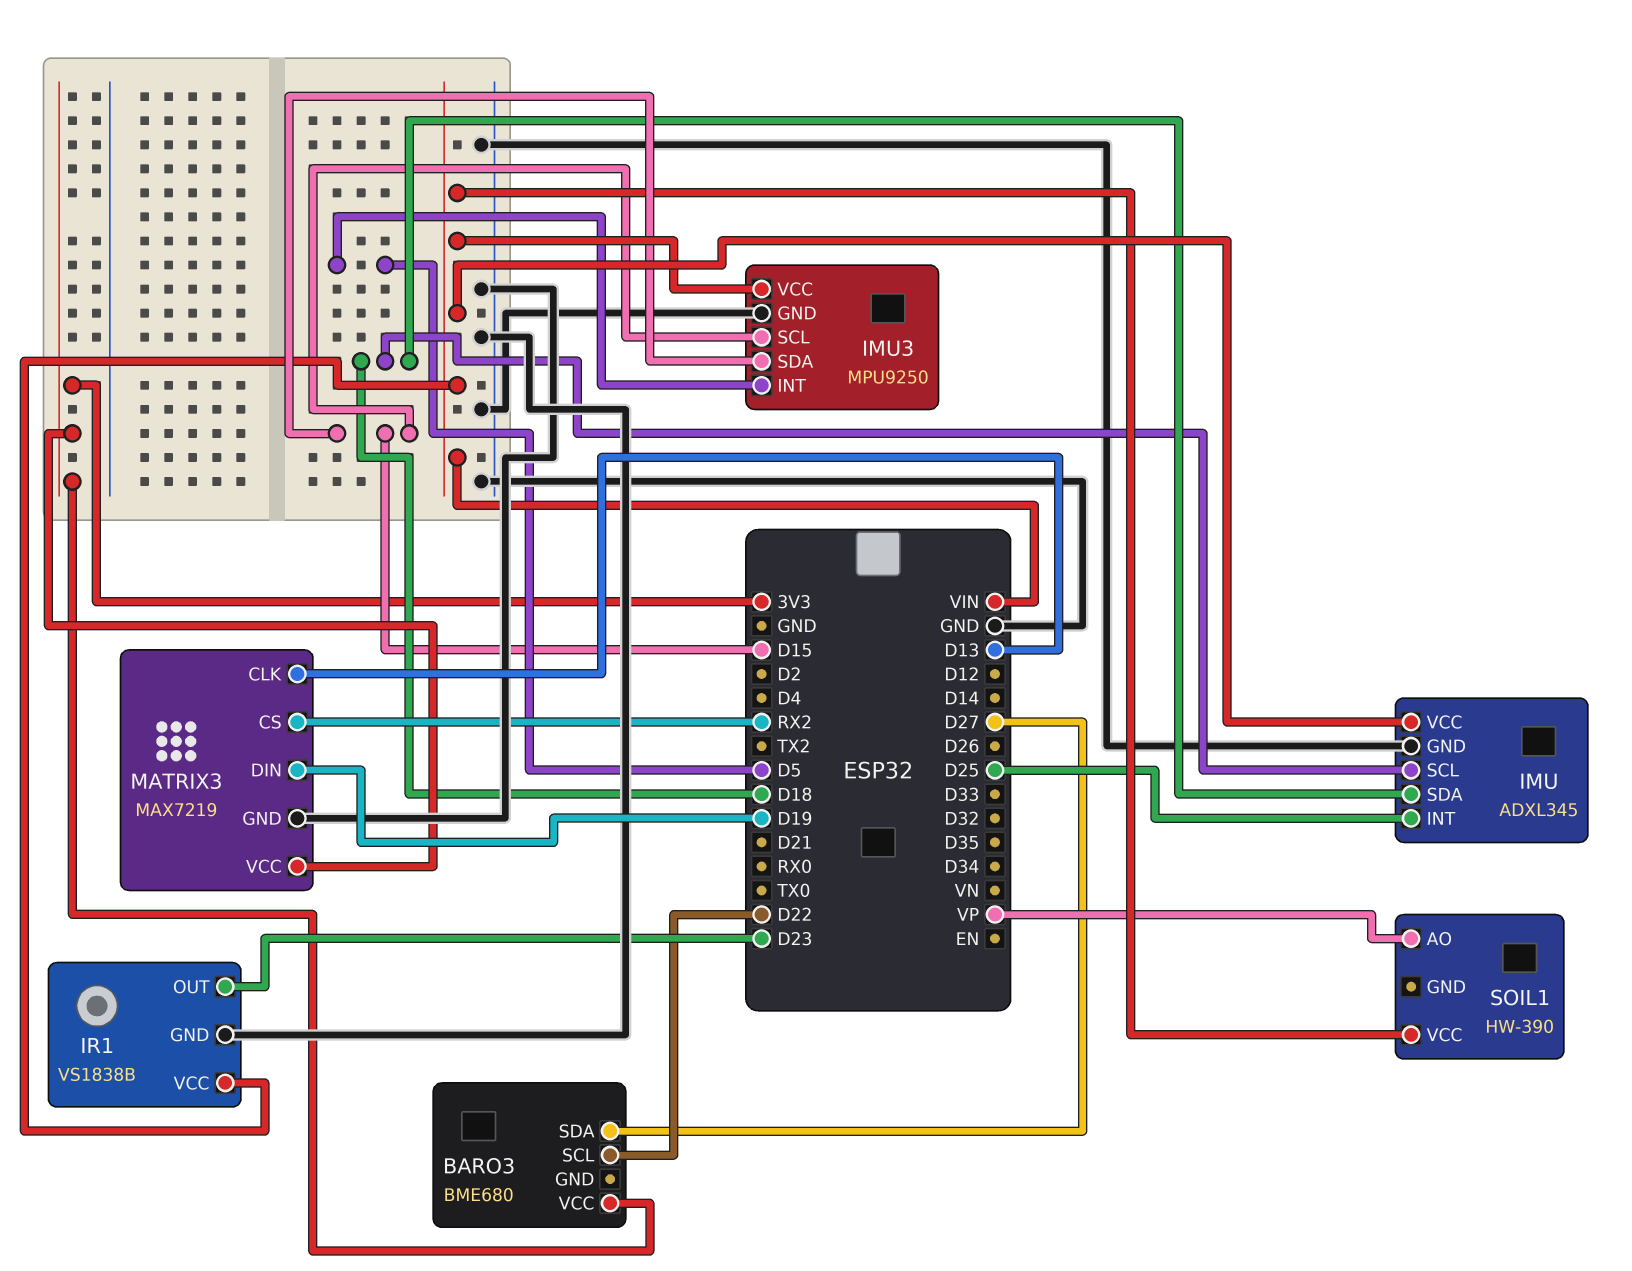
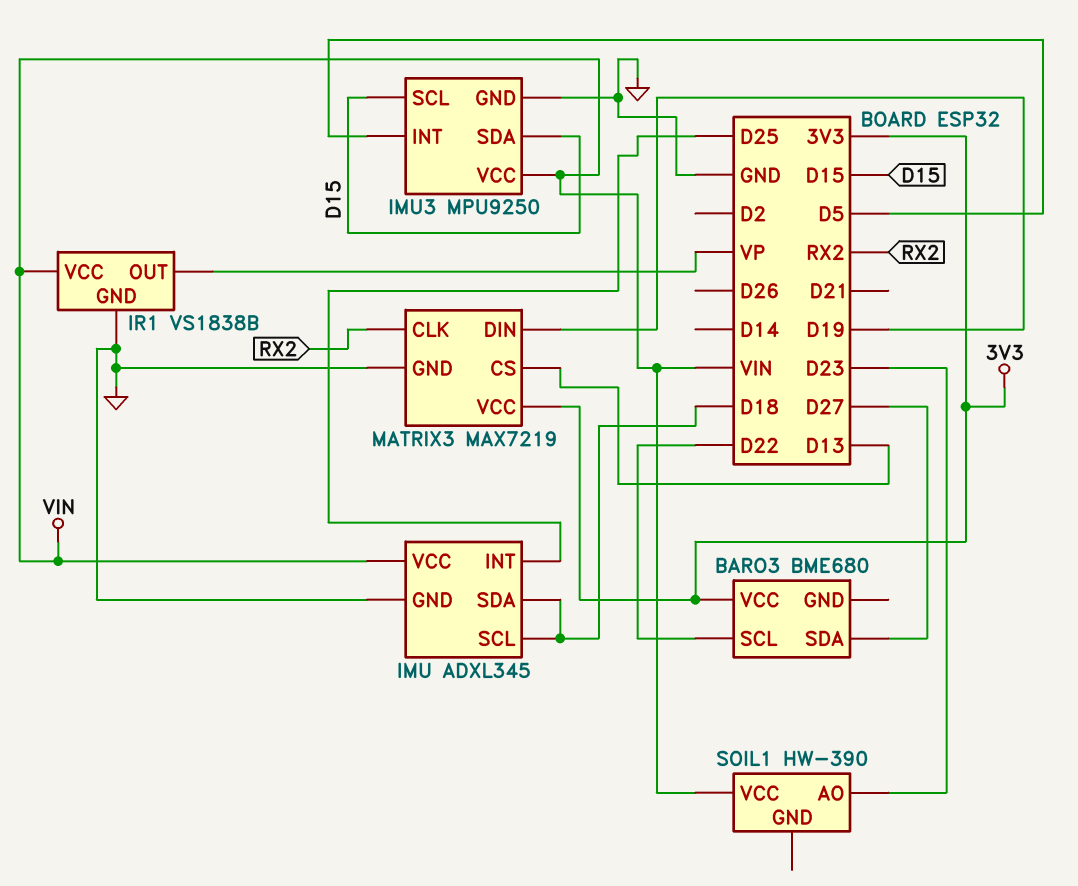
IR1 pin OUT: D23 -> VP
MATRIX3 pin CLK: D13 -> RX2
MATRIX3 pin CS: RX2 -> D13
SOIL1 pin AO: VP -> D23

